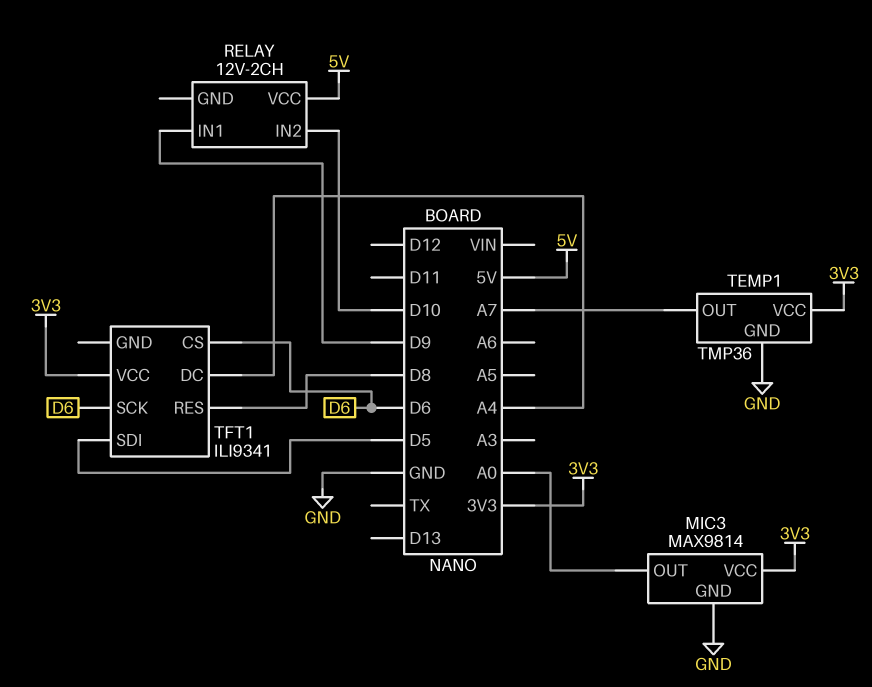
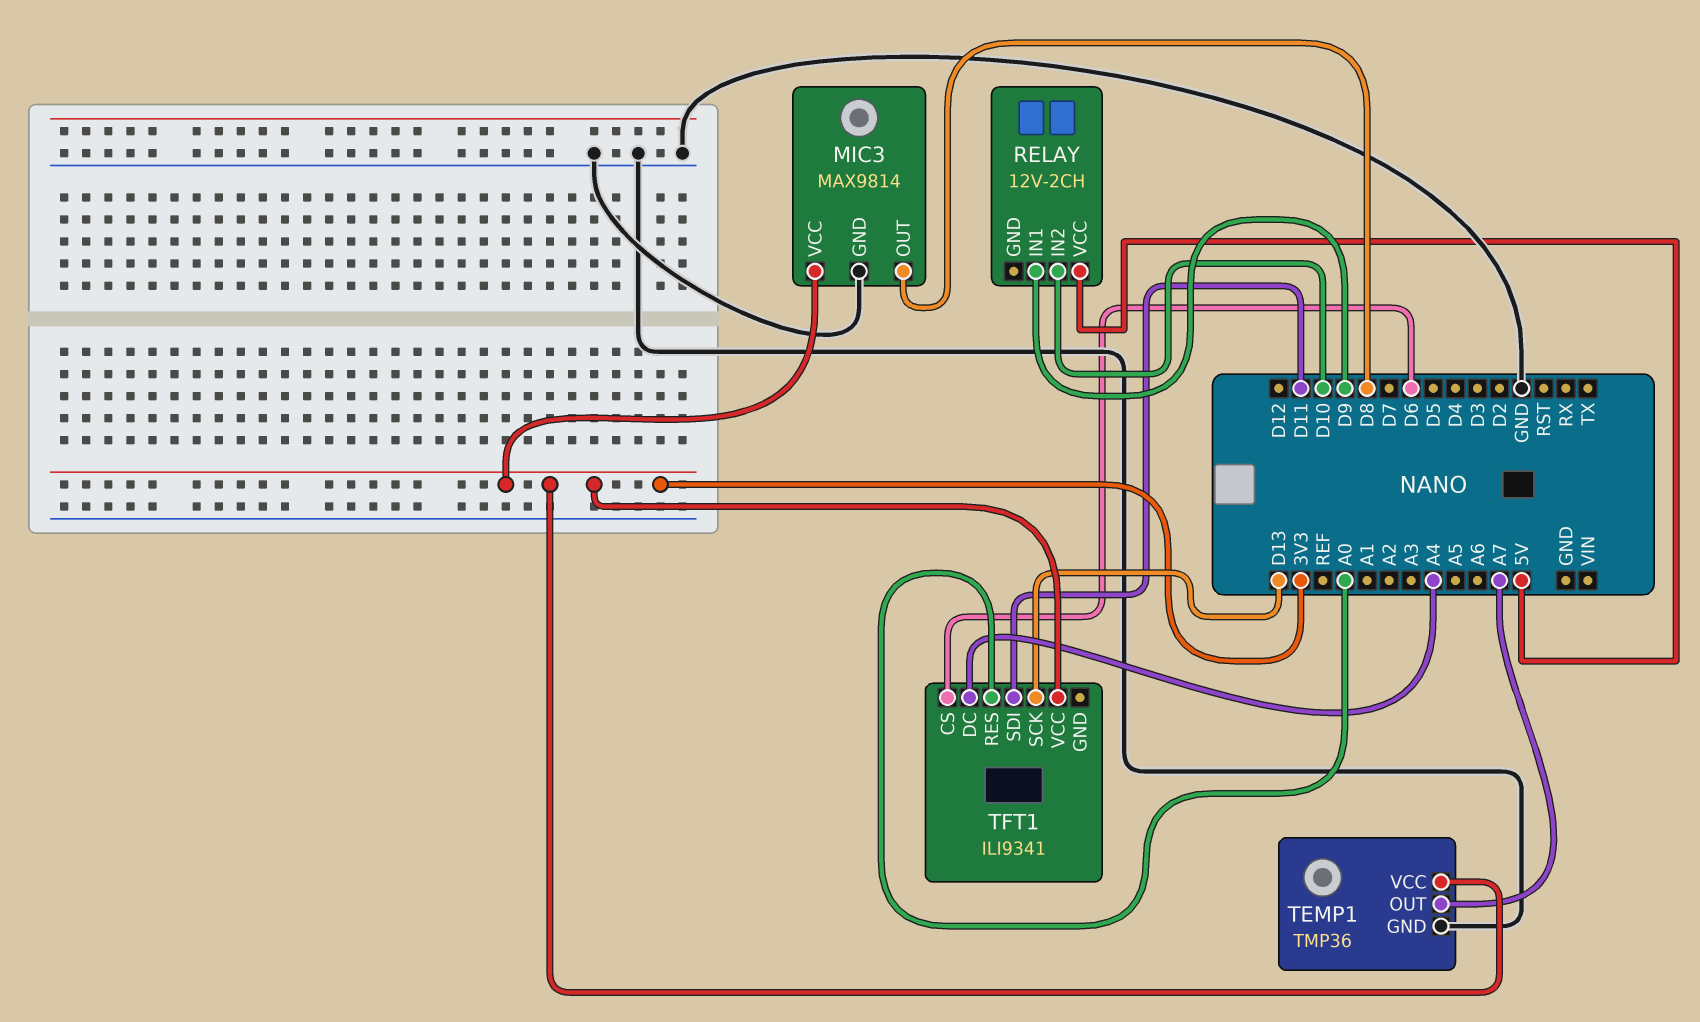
MIC3 pin OUT: A0 -> D8
TFT1 pin RES: D8 -> A0
TFT1 pin SCK: D6 -> D13
TFT1 pin SDI: D5 -> D11

